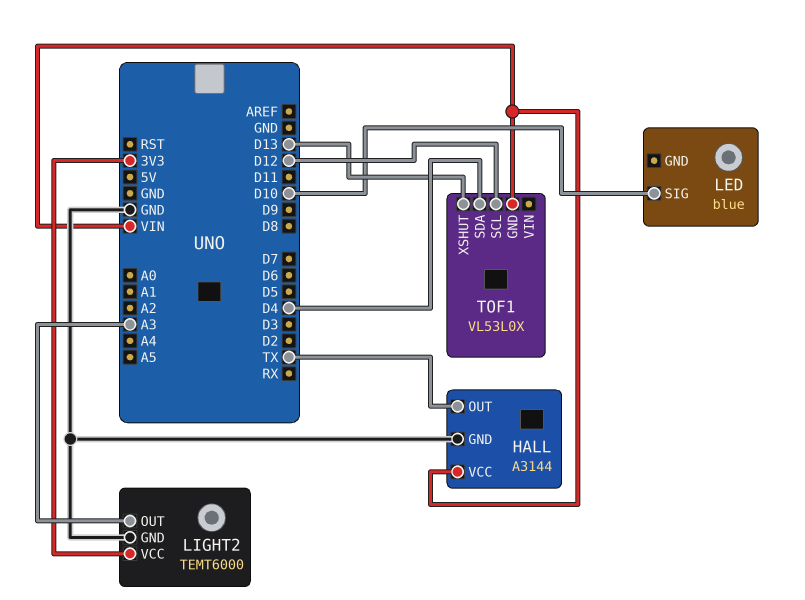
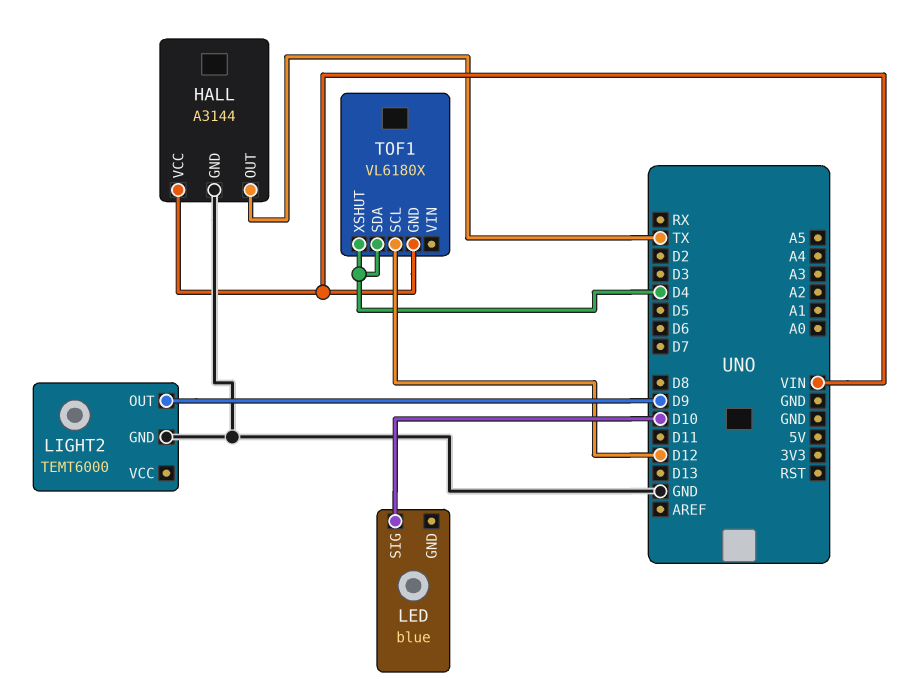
LIGHT2 pin OUT: A3 -> D9
LIGHT2 pin VCC: 3V3 -> none
TOF1: VL53L0X -> VL6180X
TOF1 pin XSHUT: D13 -> D4

